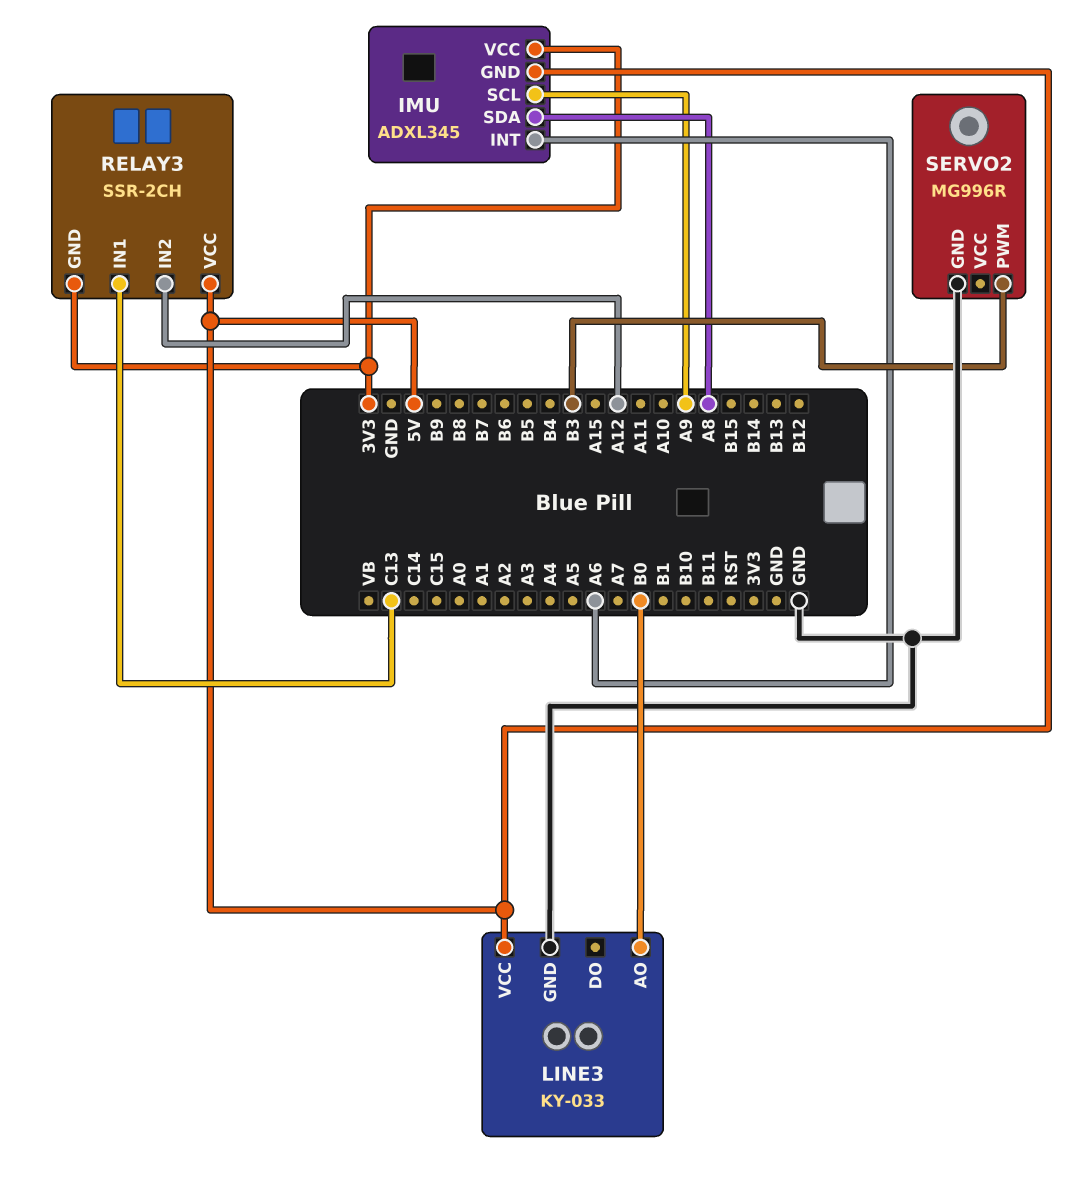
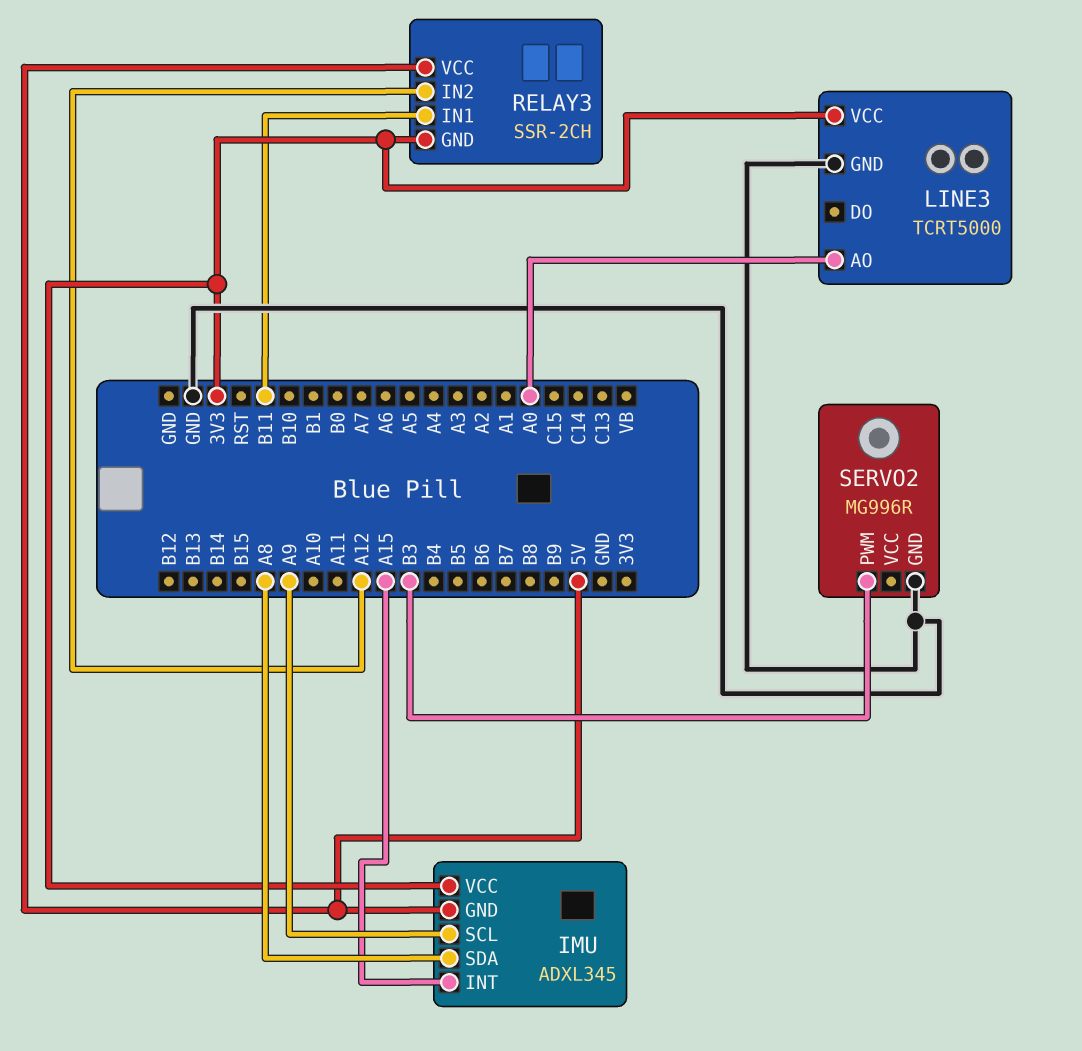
IMU pin INT: A6 -> A15
LINE3: KY-033 -> TCRT5000
LINE3 pin AO: B0 -> A0
LINE3 pin VCC: 5V -> 3V3
RELAY3 pin IN1: C13 -> B11

